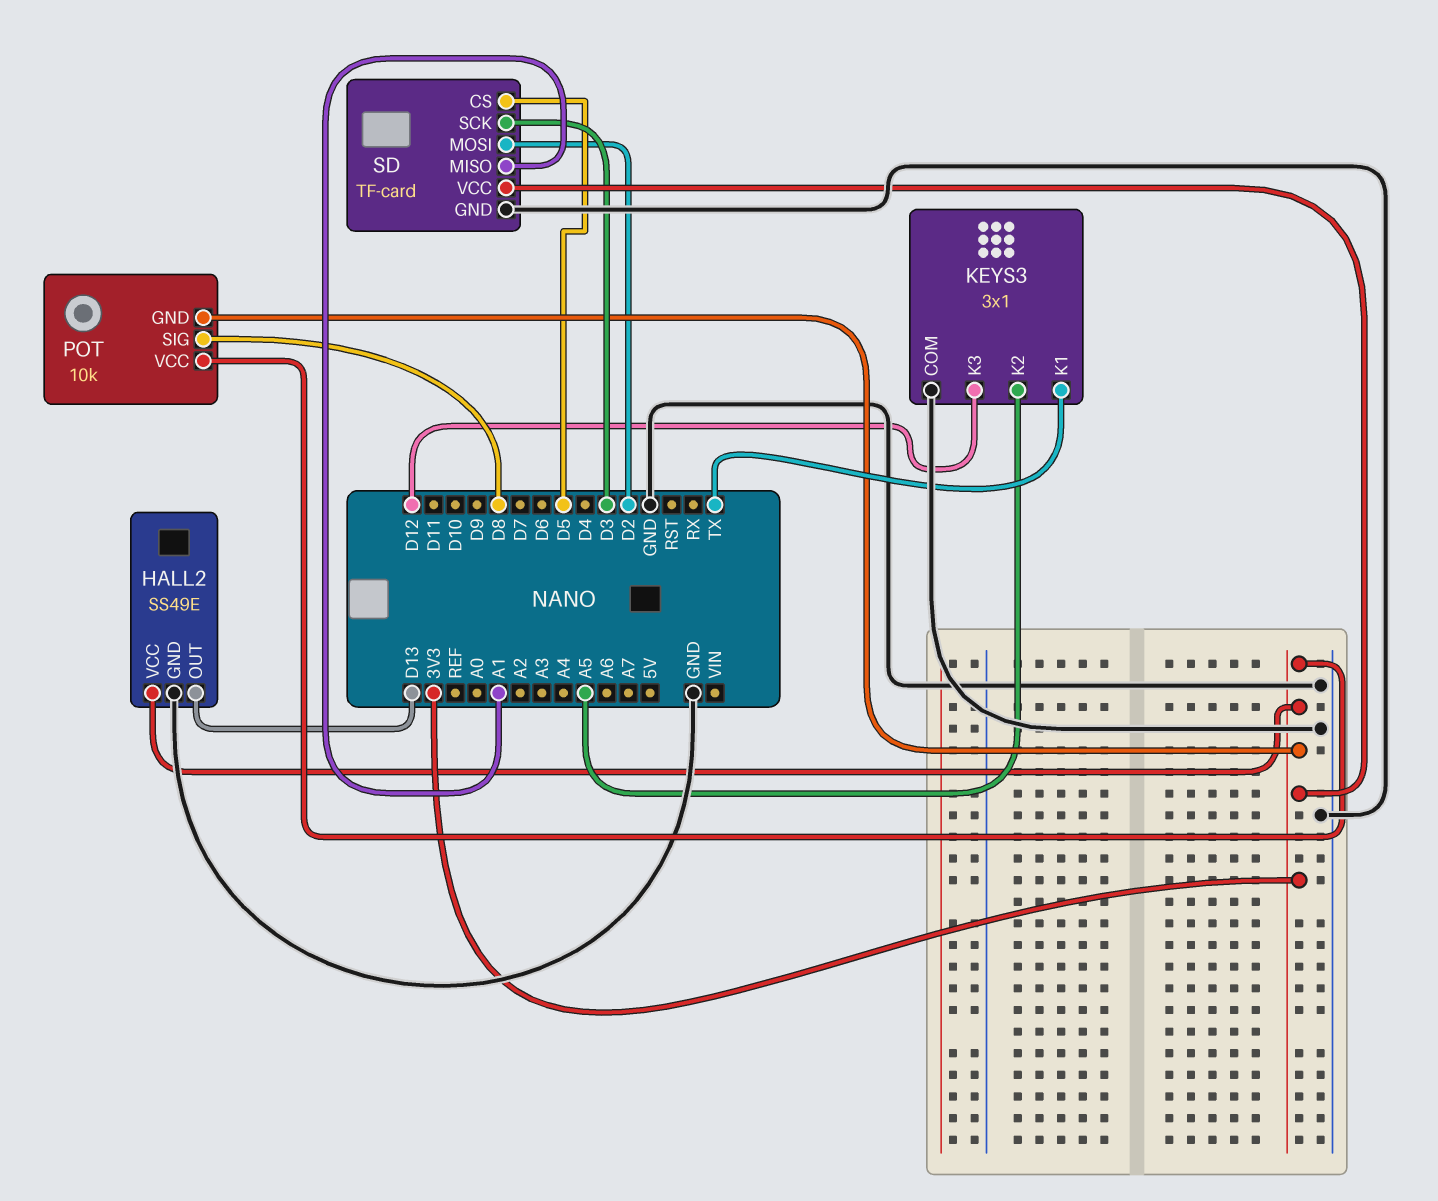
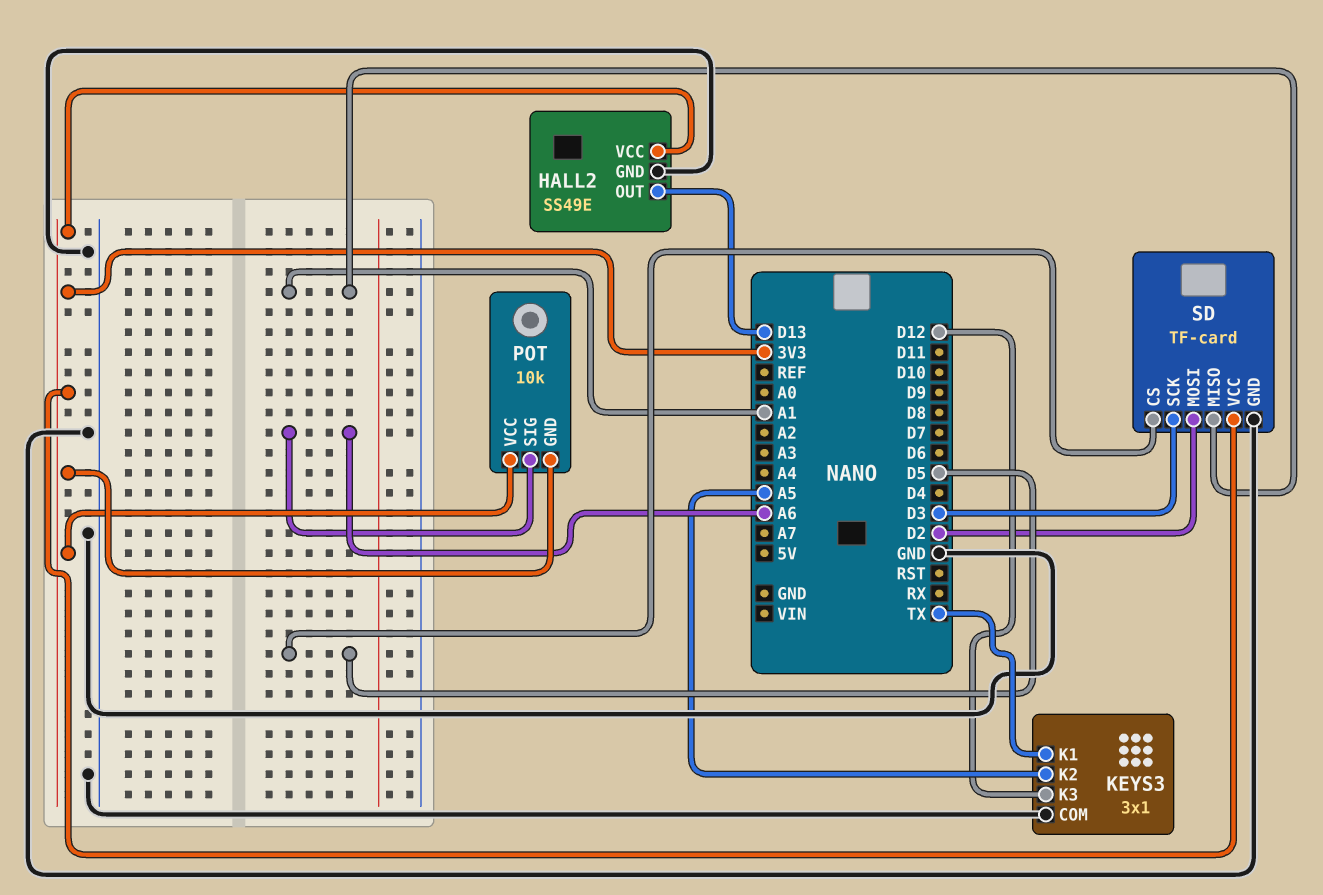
POT pin SIG: D8 -> A6

